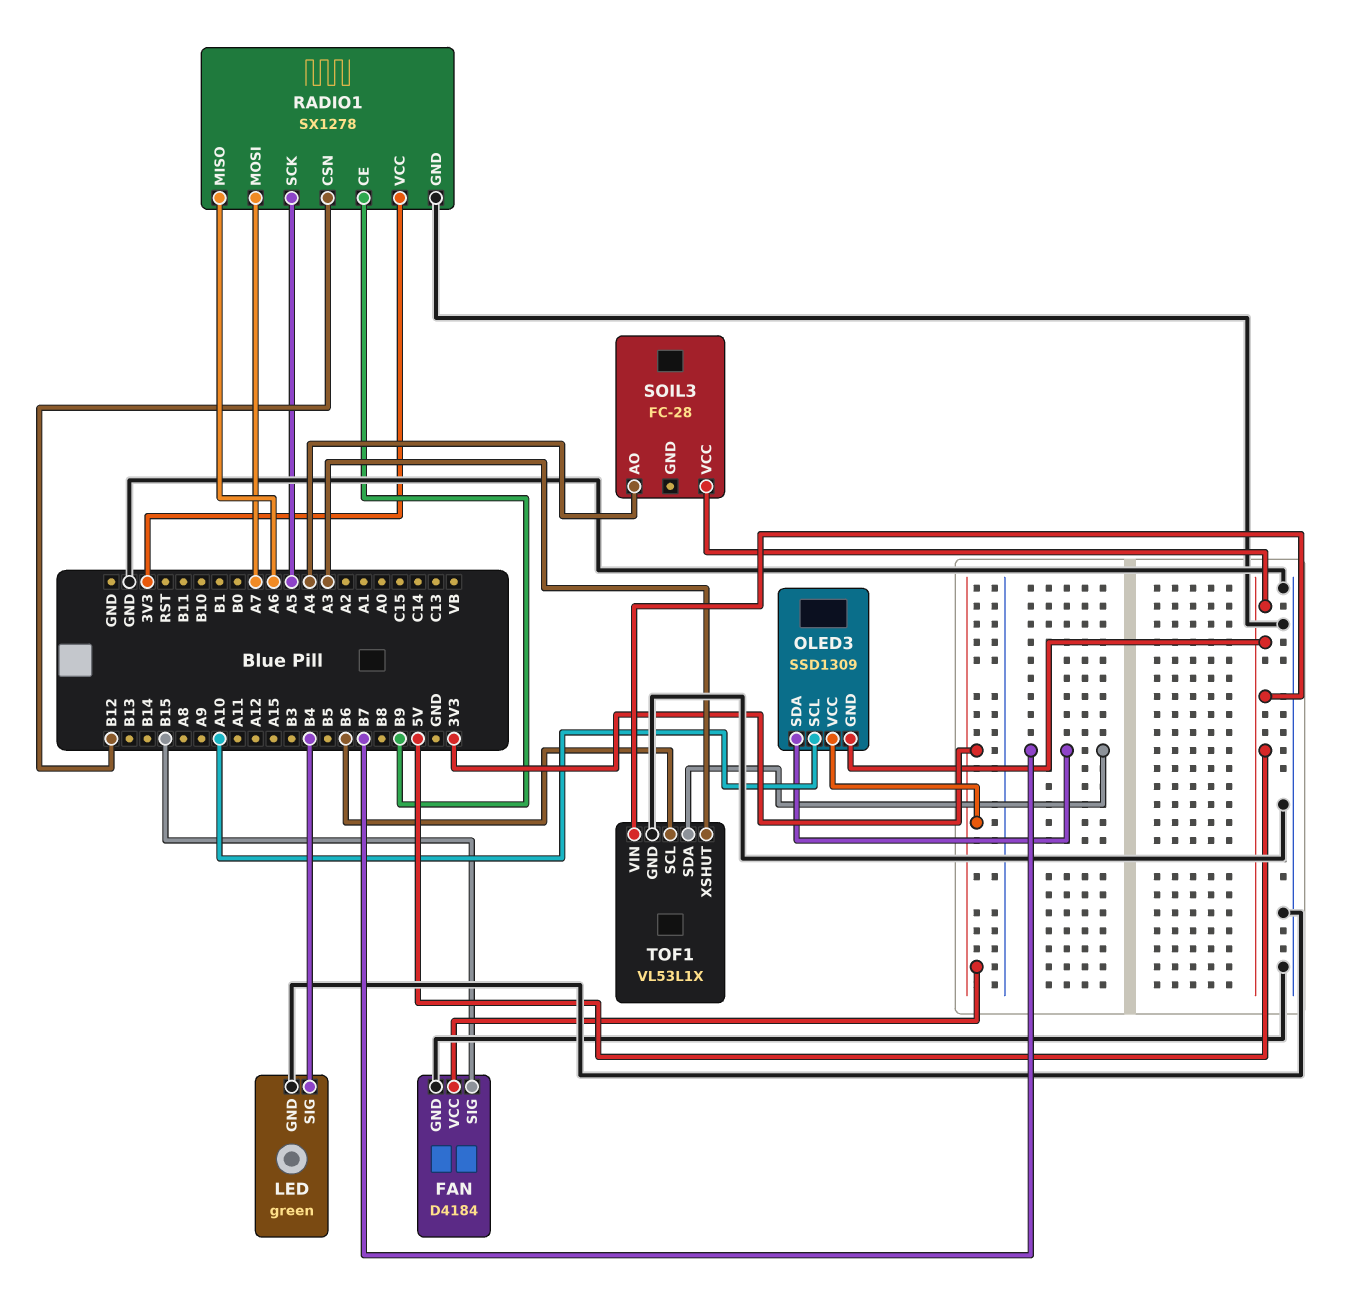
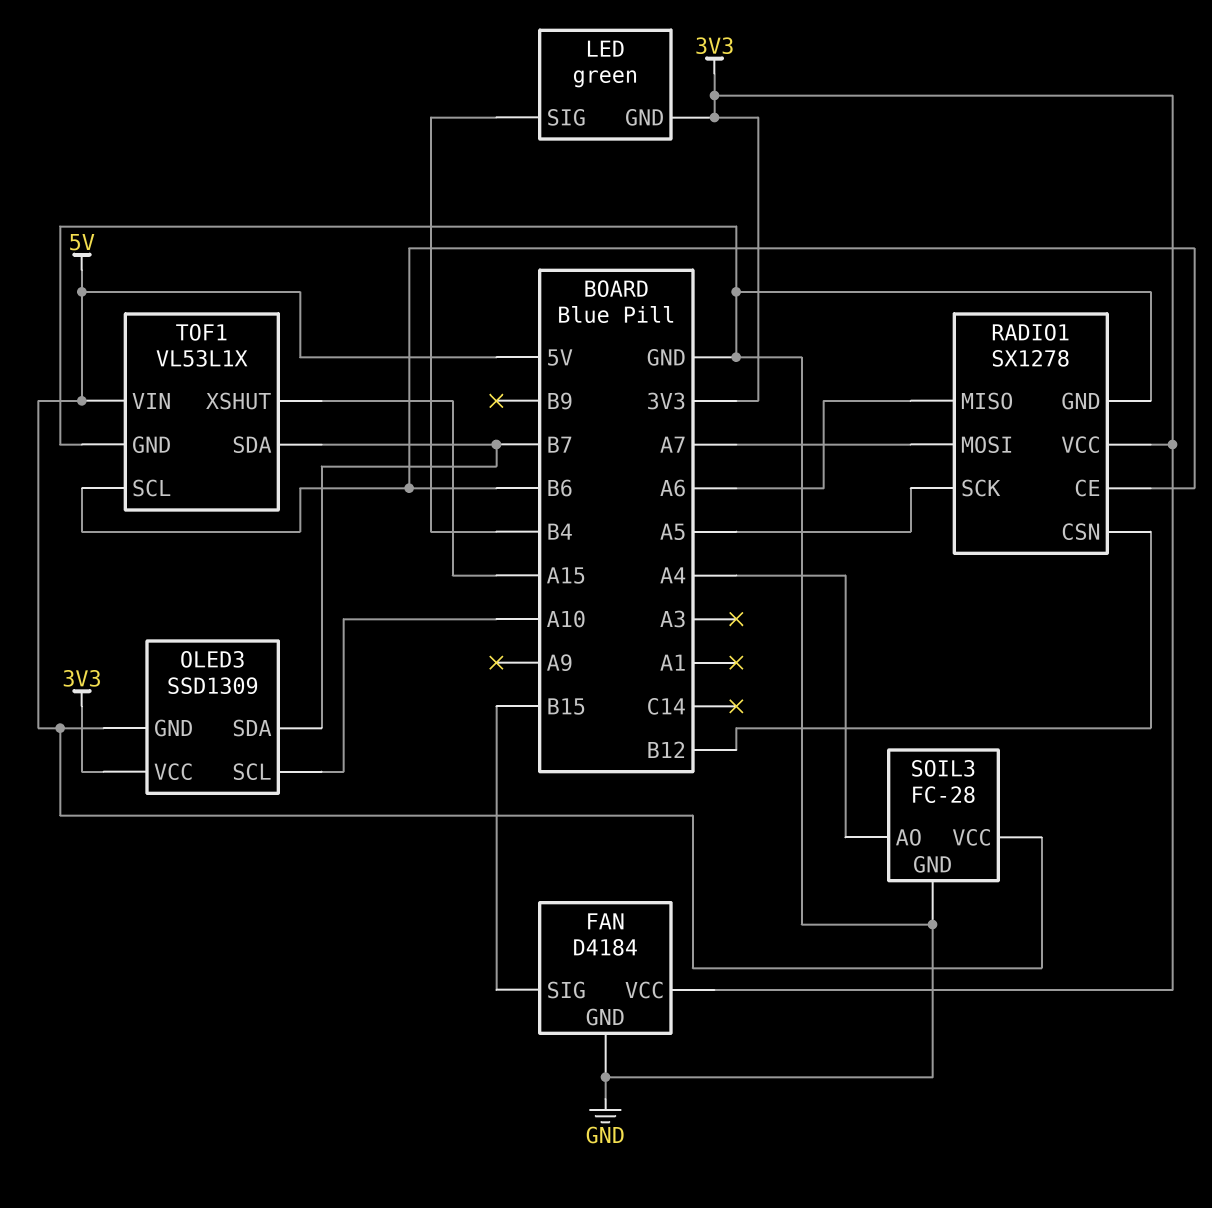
LED pin GND: GND -> 3V3
RADIO1 pin CE: B9 -> B6
SOIL3 pin GND: none -> GND
TOF1 pin XSHUT: A3 -> A15

